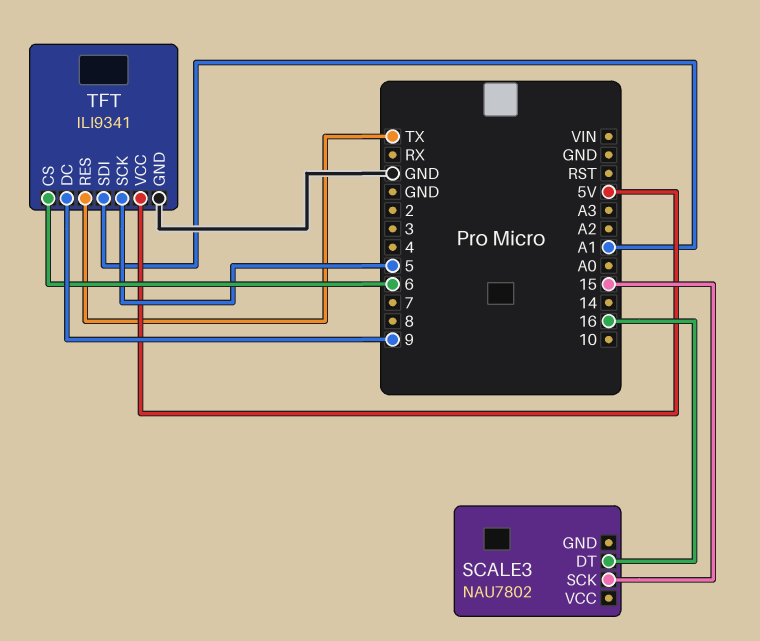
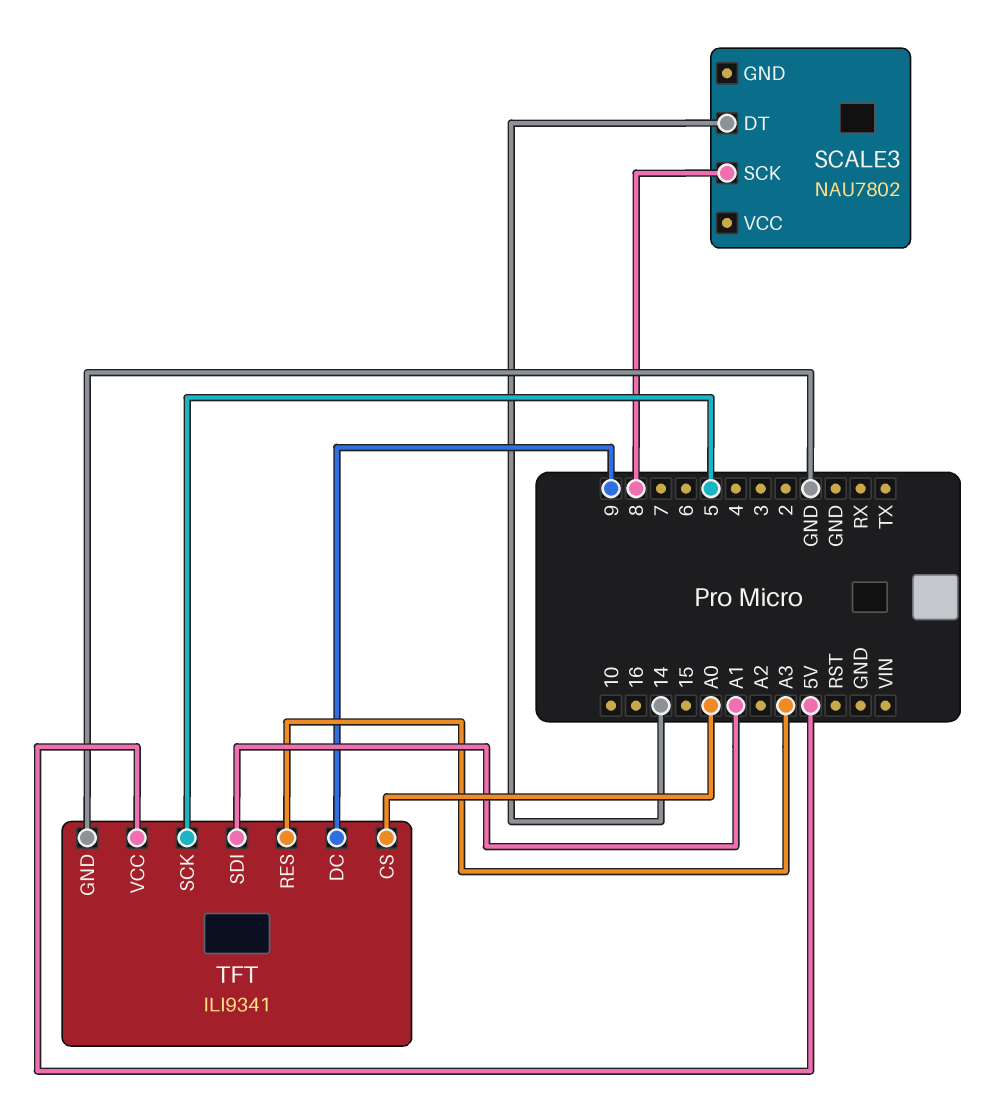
SCALE3 pin DT: 16 -> 14
SCALE3 pin SCK: 15 -> 8
TFT pin CS: 6 -> A0
TFT pin RES: TX -> A3

